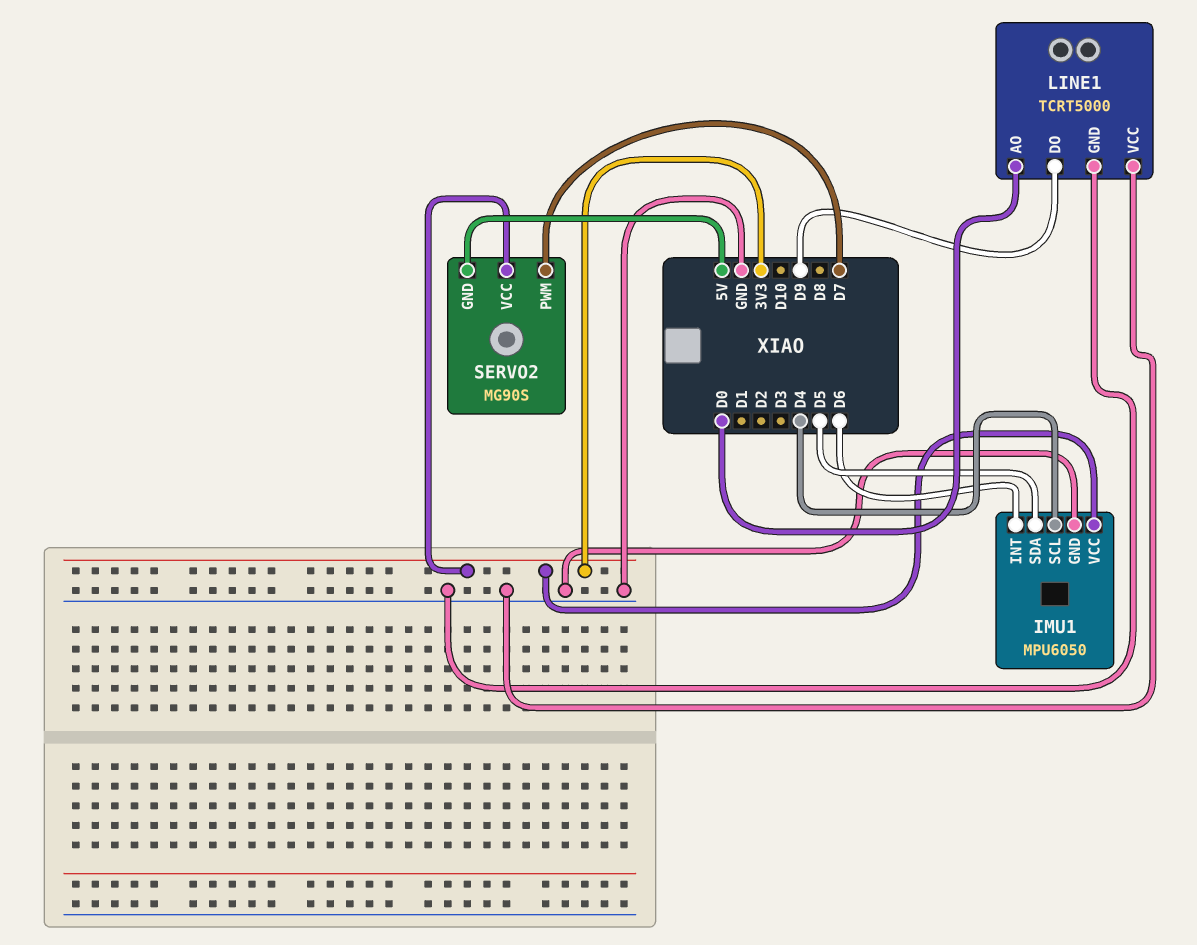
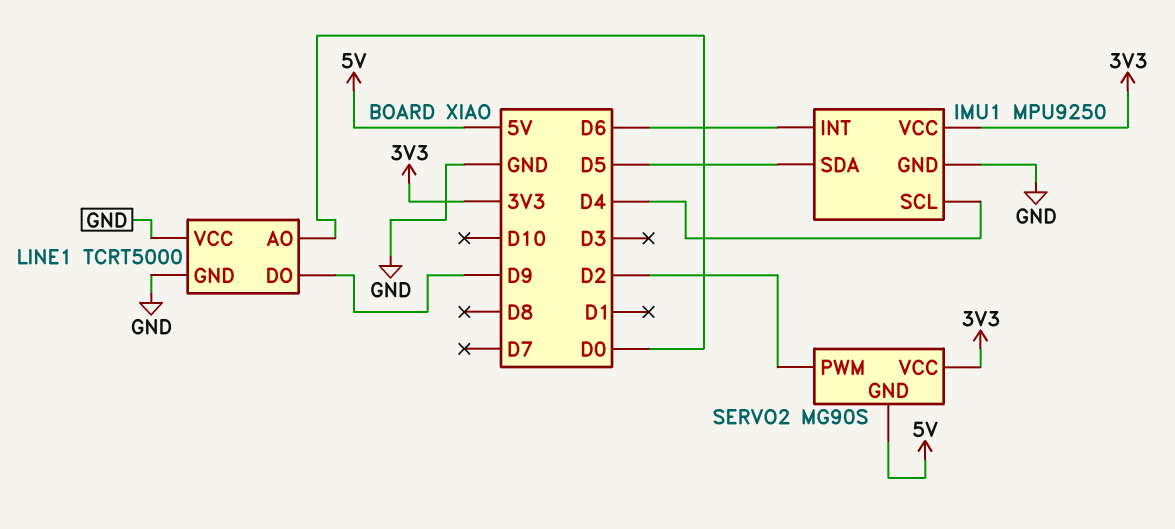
IMU1: MPU6050 -> MPU9250
SERVO2 pin PWM: D7 -> D2

